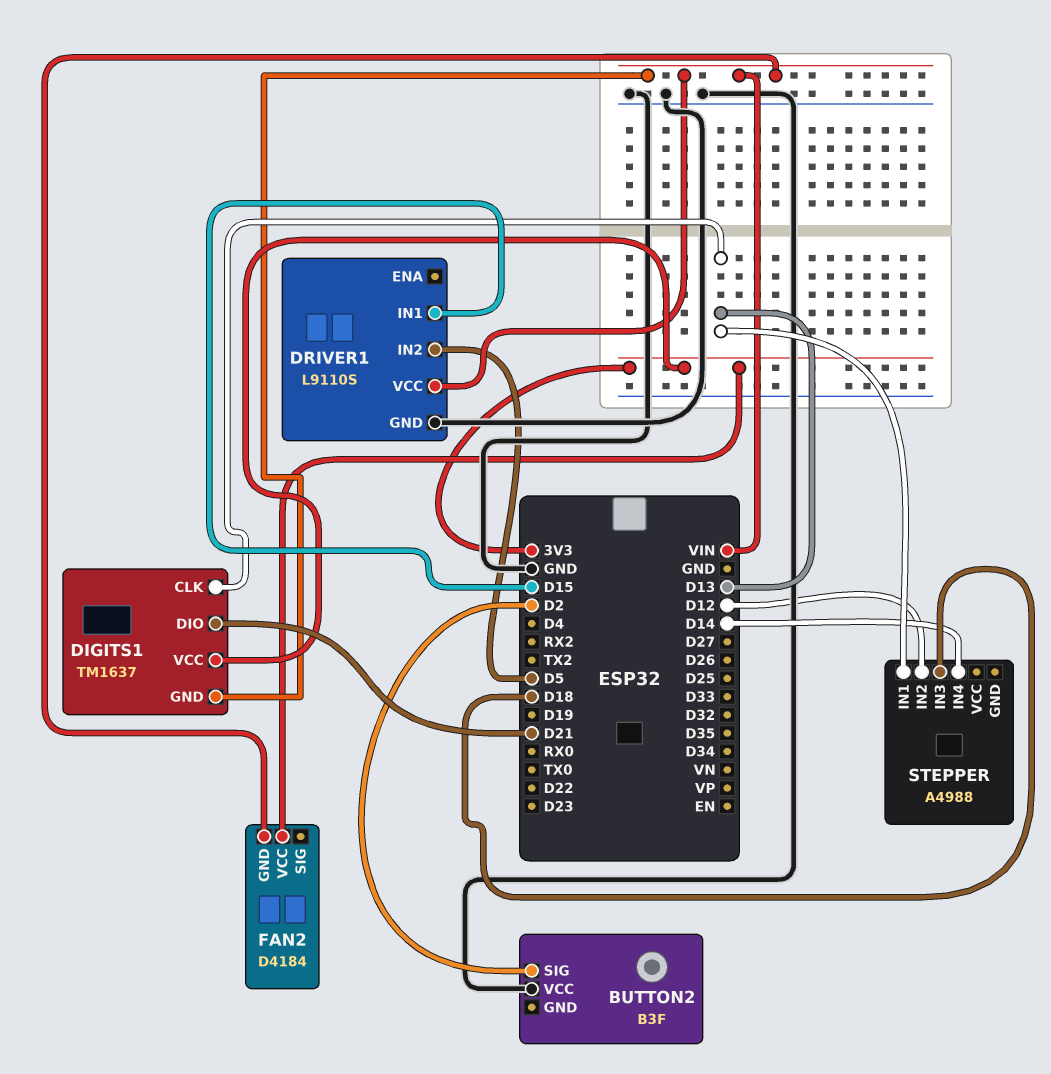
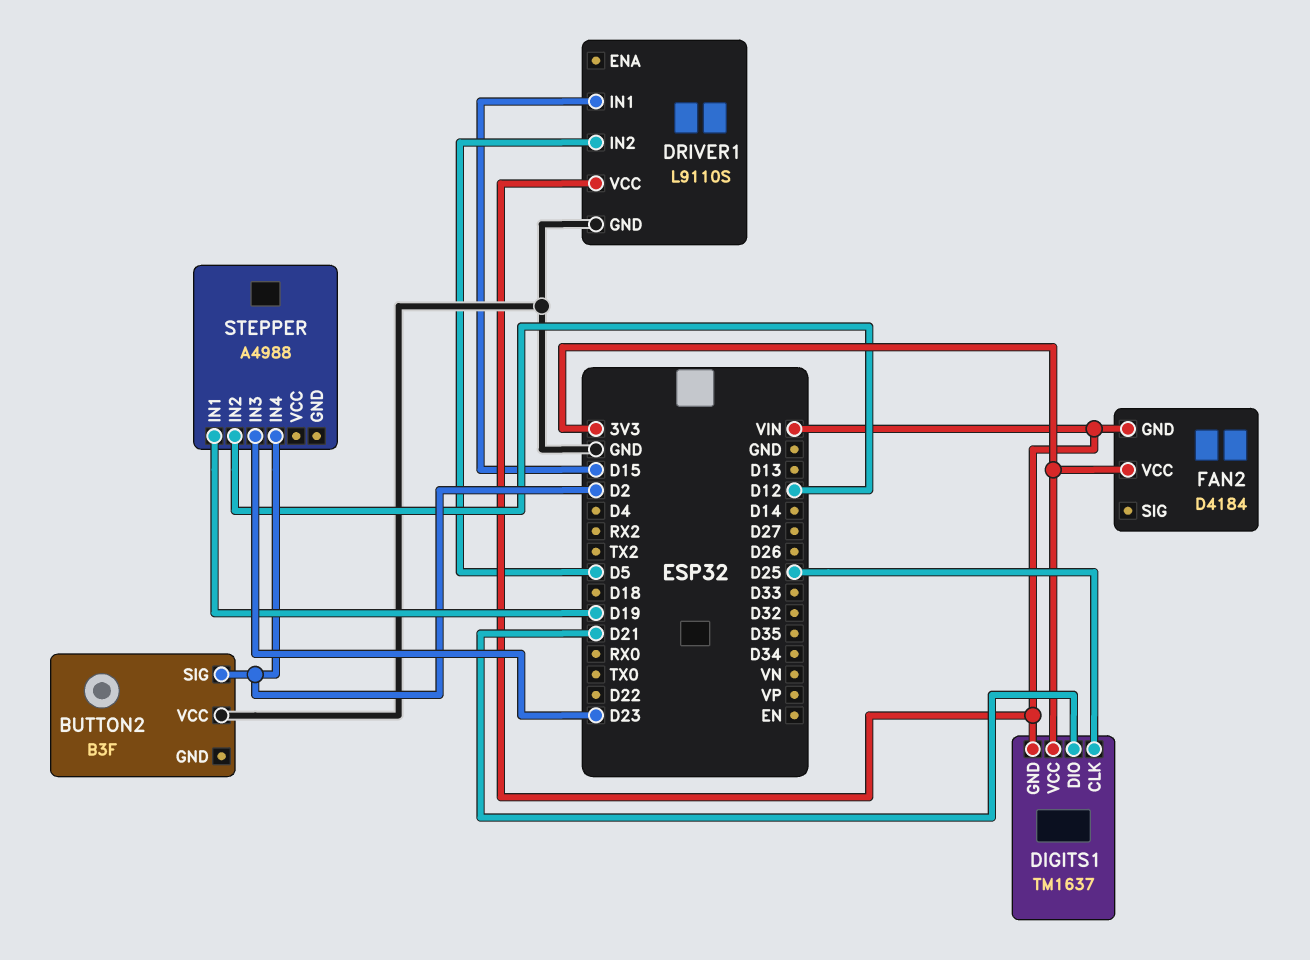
DIGITS1 pin CLK: D13 -> D25
STEPPER pin IN1: D13 -> D19
STEPPER pin IN3: D18 -> D23
STEPPER pin IN4: D14 -> D2

